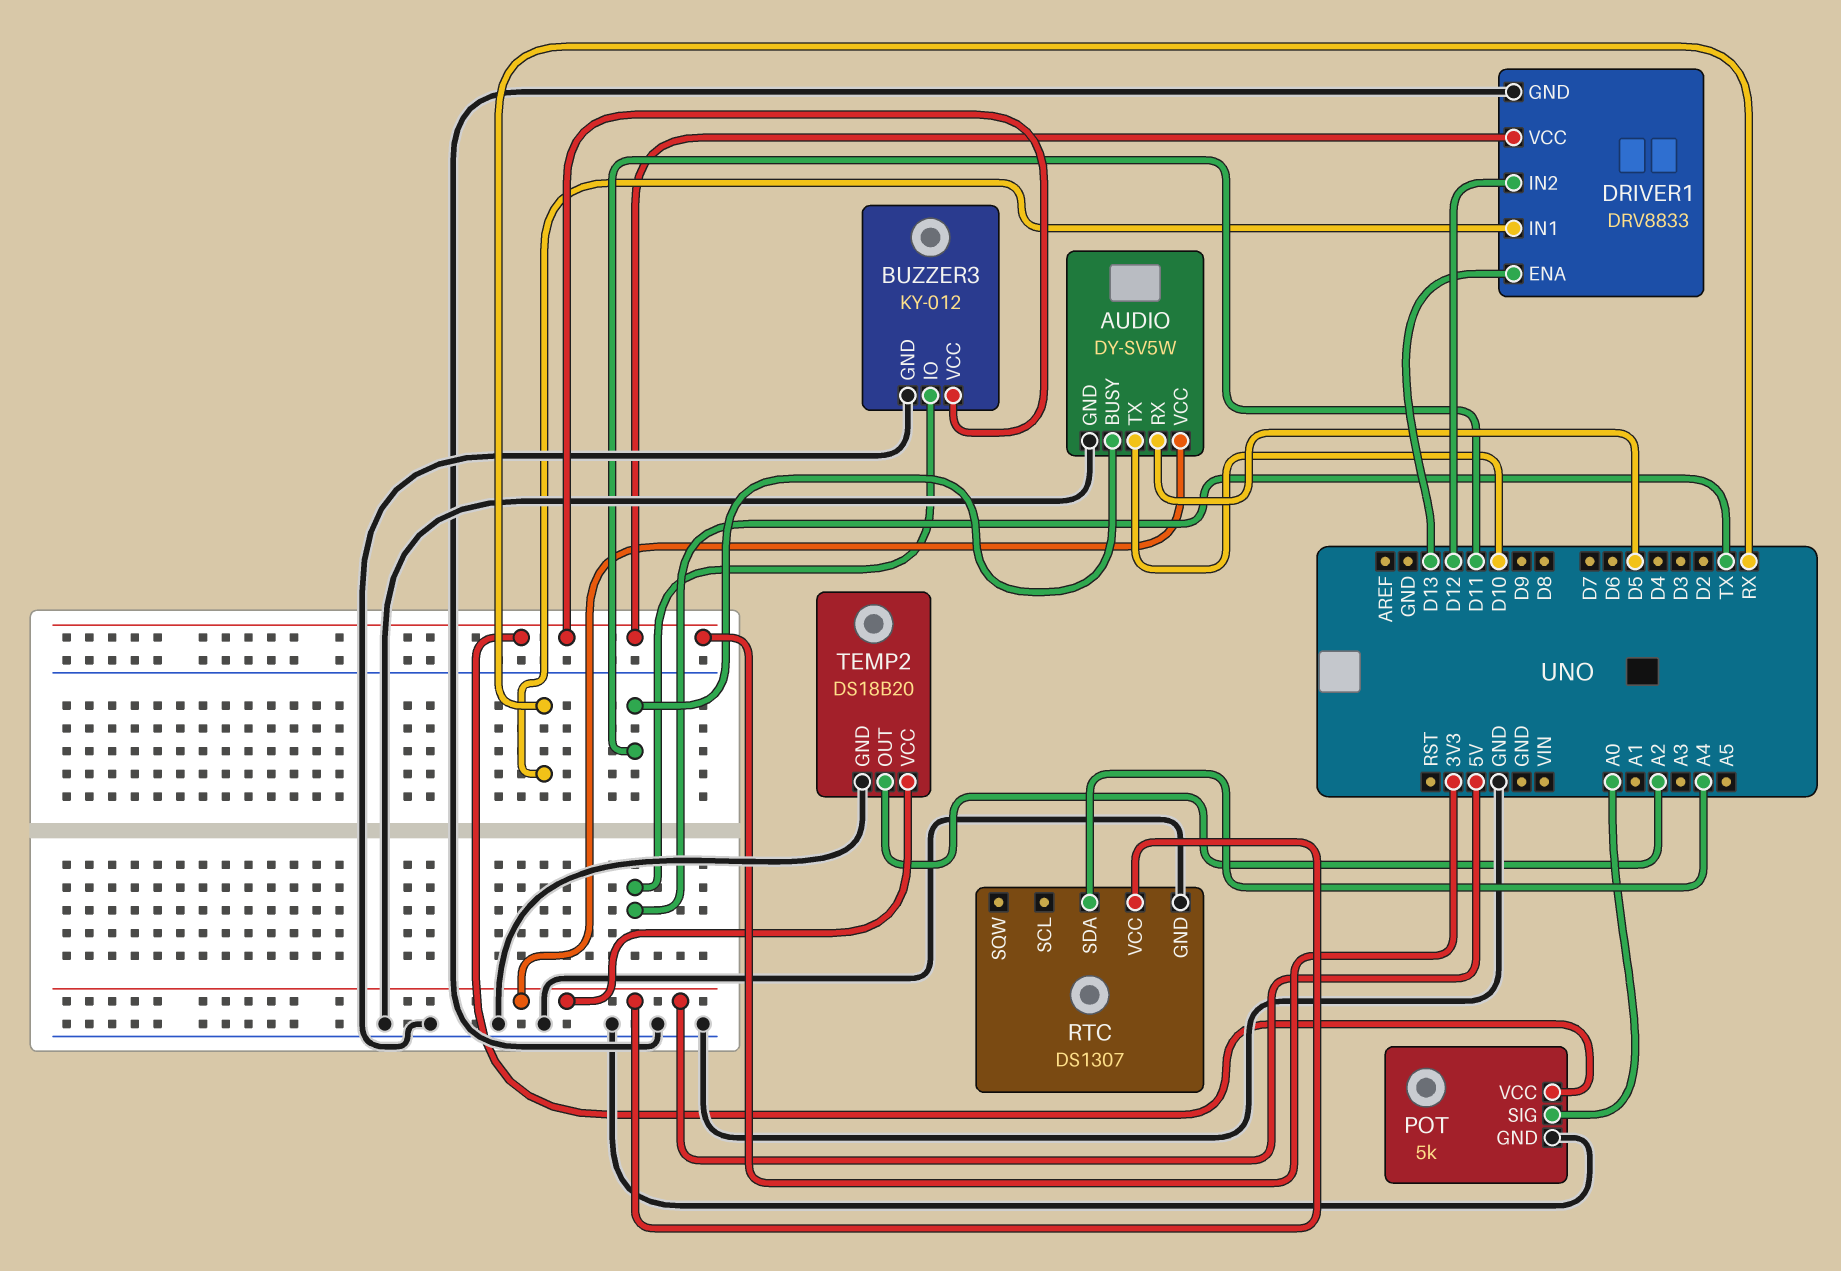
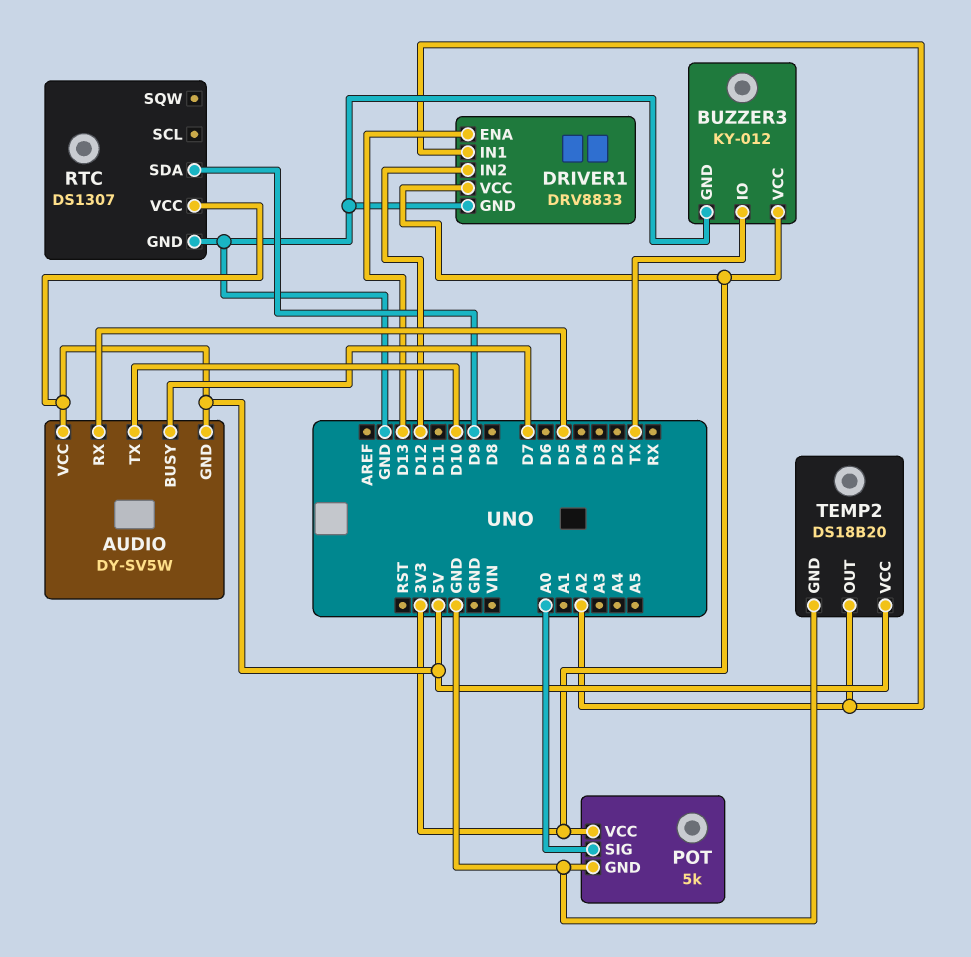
AUDIO pin BUSY: D11 -> D7
AUDIO pin GND: GND -> 5V
DRIVER1 pin IN1: RX -> A2
RTC pin SDA: A4 -> D9

